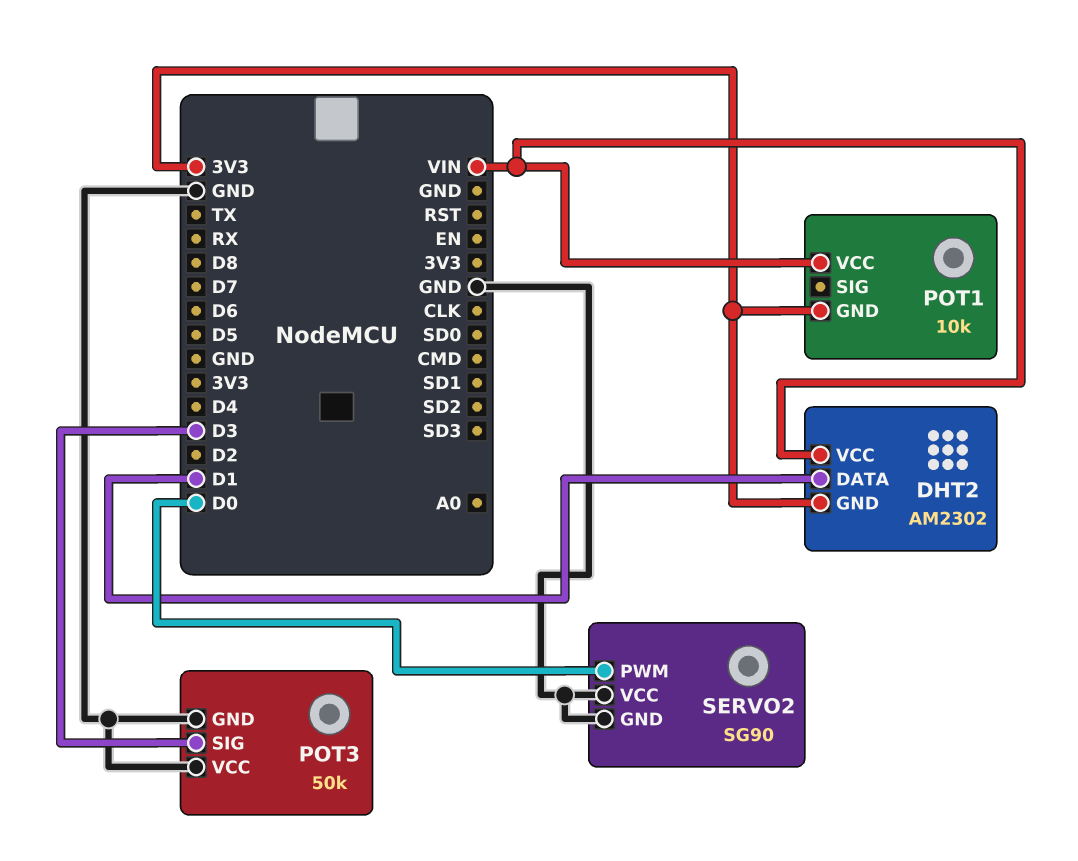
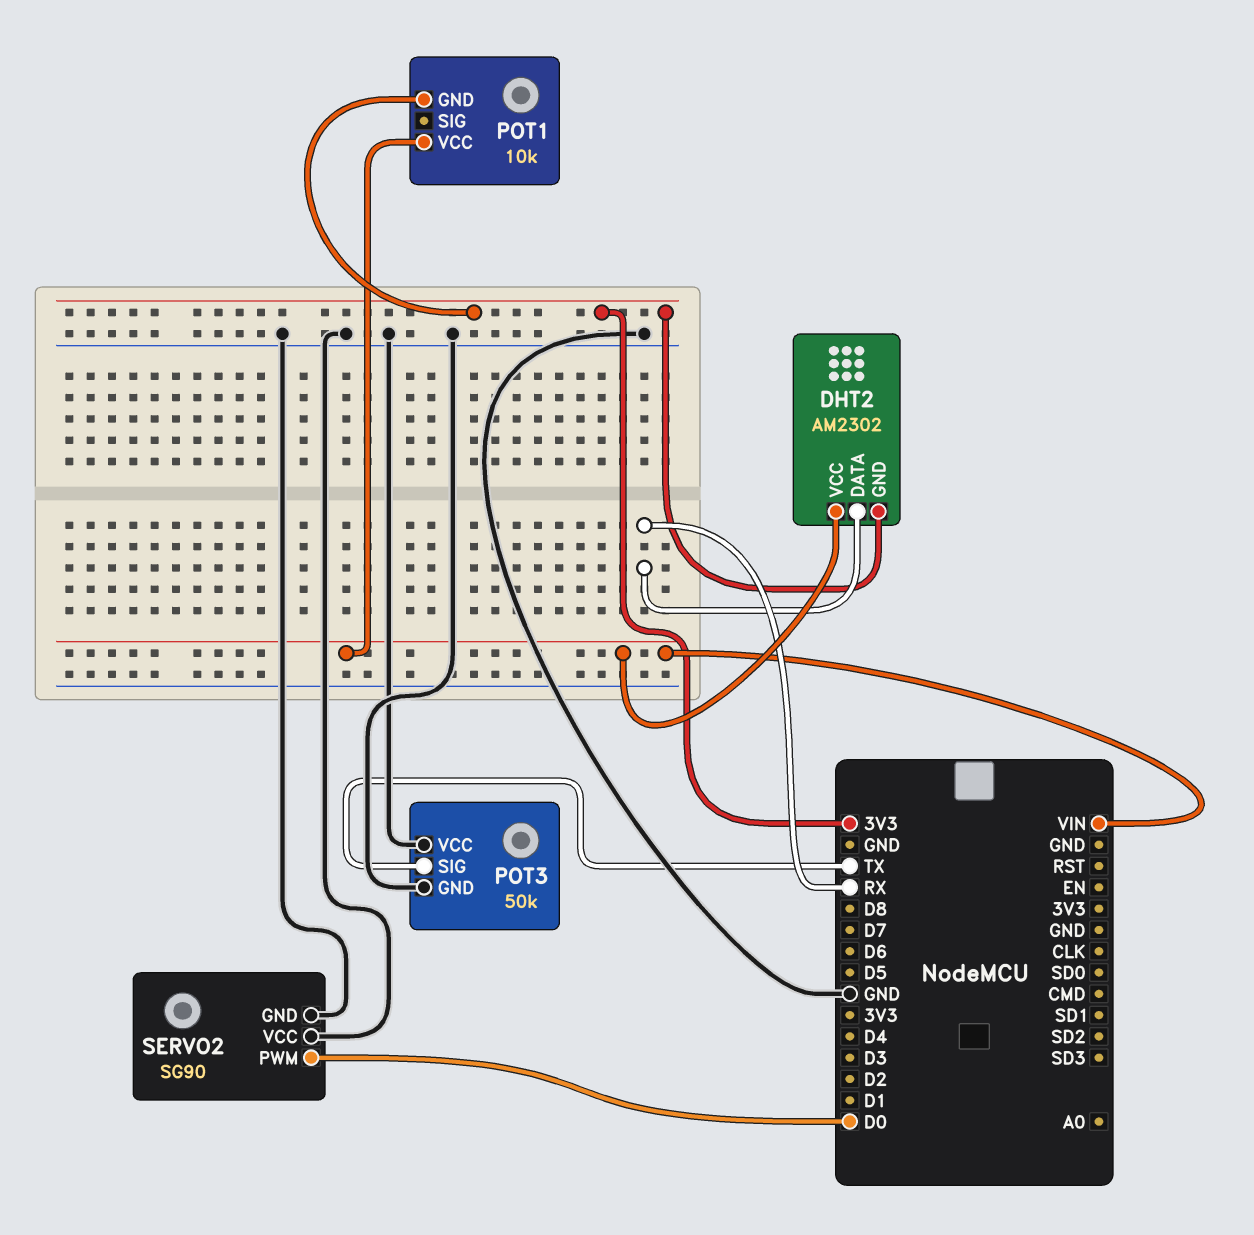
DHT2 pin DATA: D1 -> RX
POT3 pin SIG: D3 -> TX

